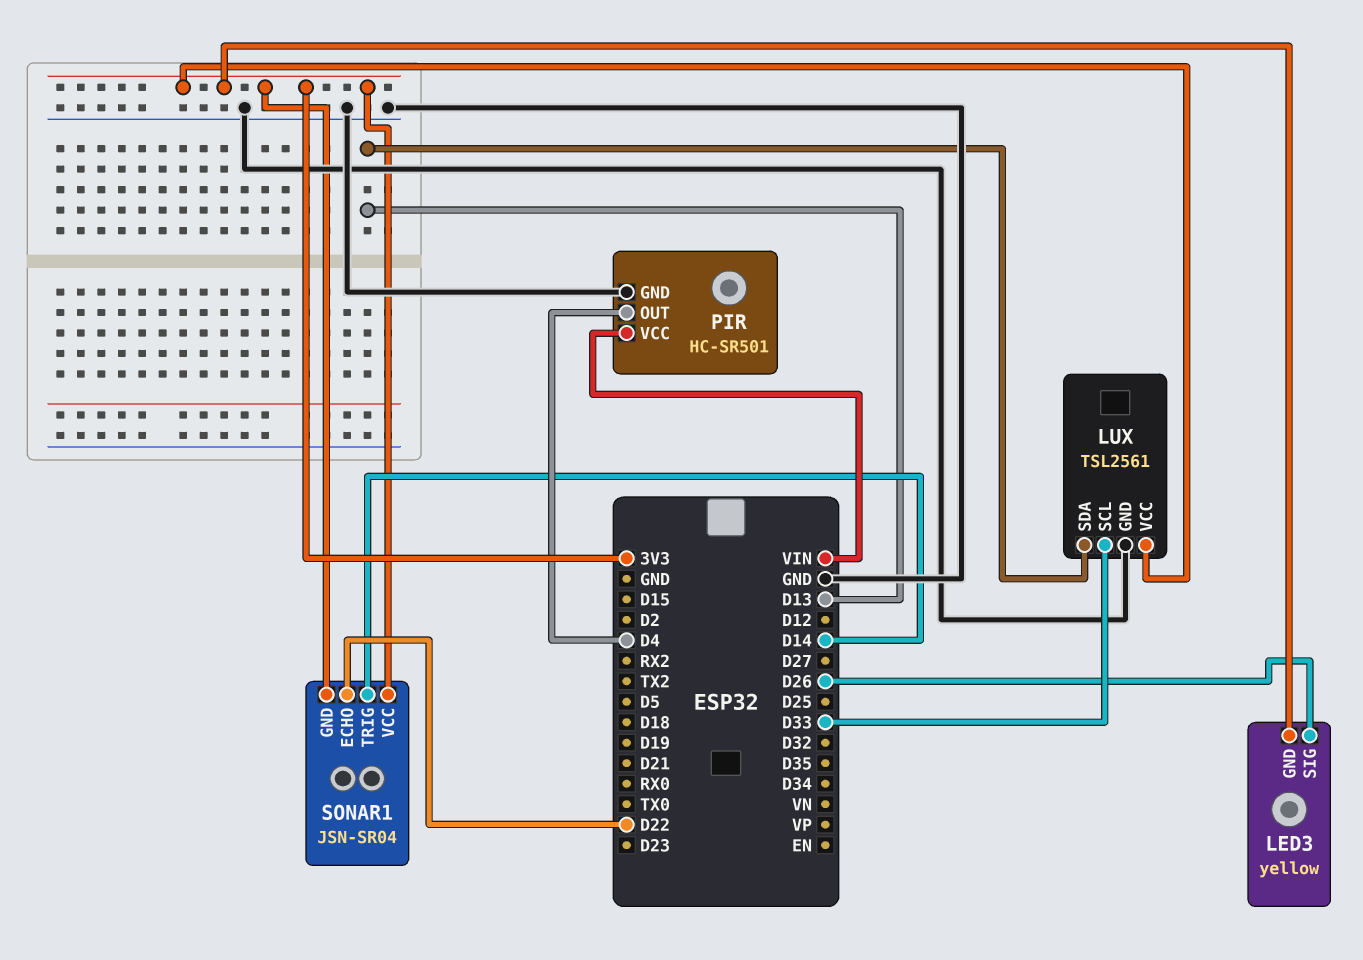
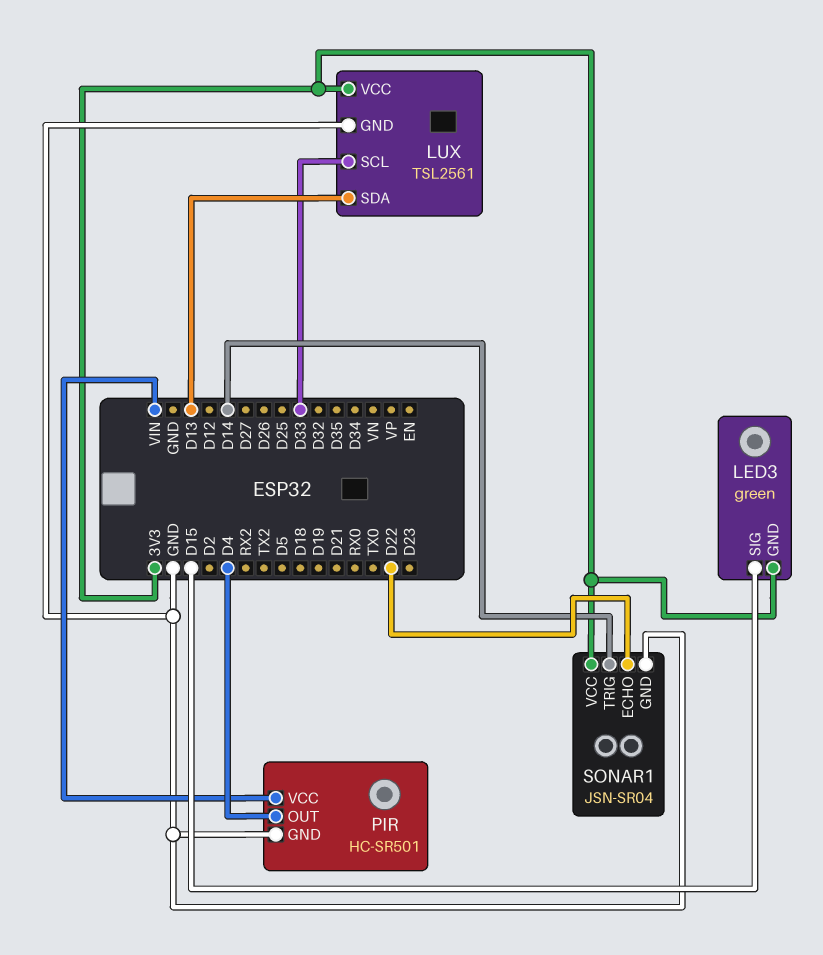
LED3: yellow -> green
LED3 pin SIG: D26 -> D15
SONAR1 pin GND: 3V3 -> GND

